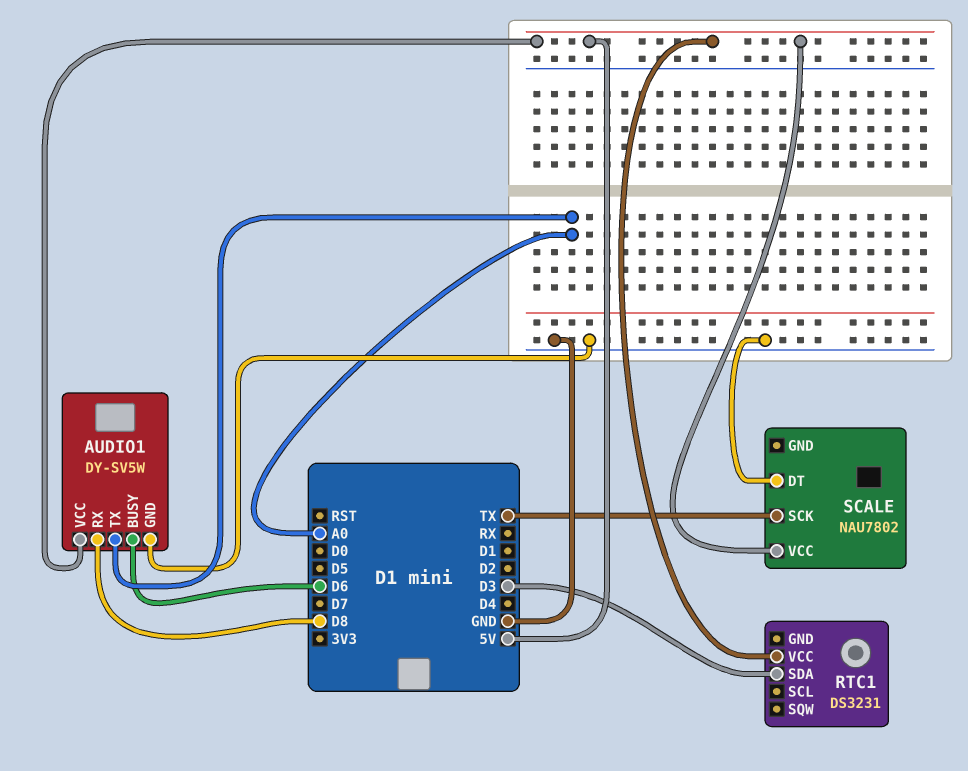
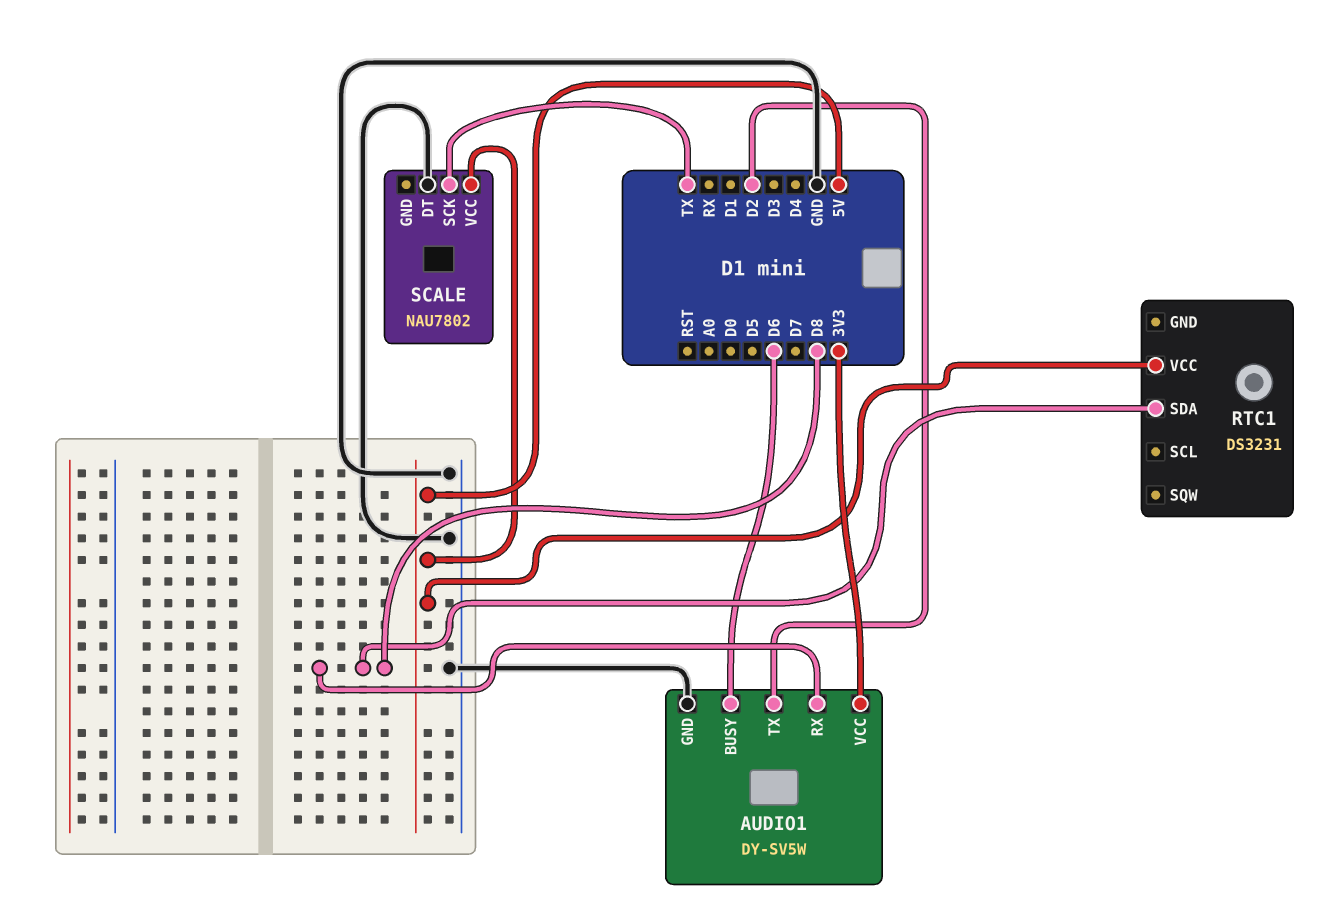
AUDIO1 pin TX: A0 -> D2
AUDIO1 pin VCC: 5V -> 3V3
RTC1 pin SDA: D3 -> D8

